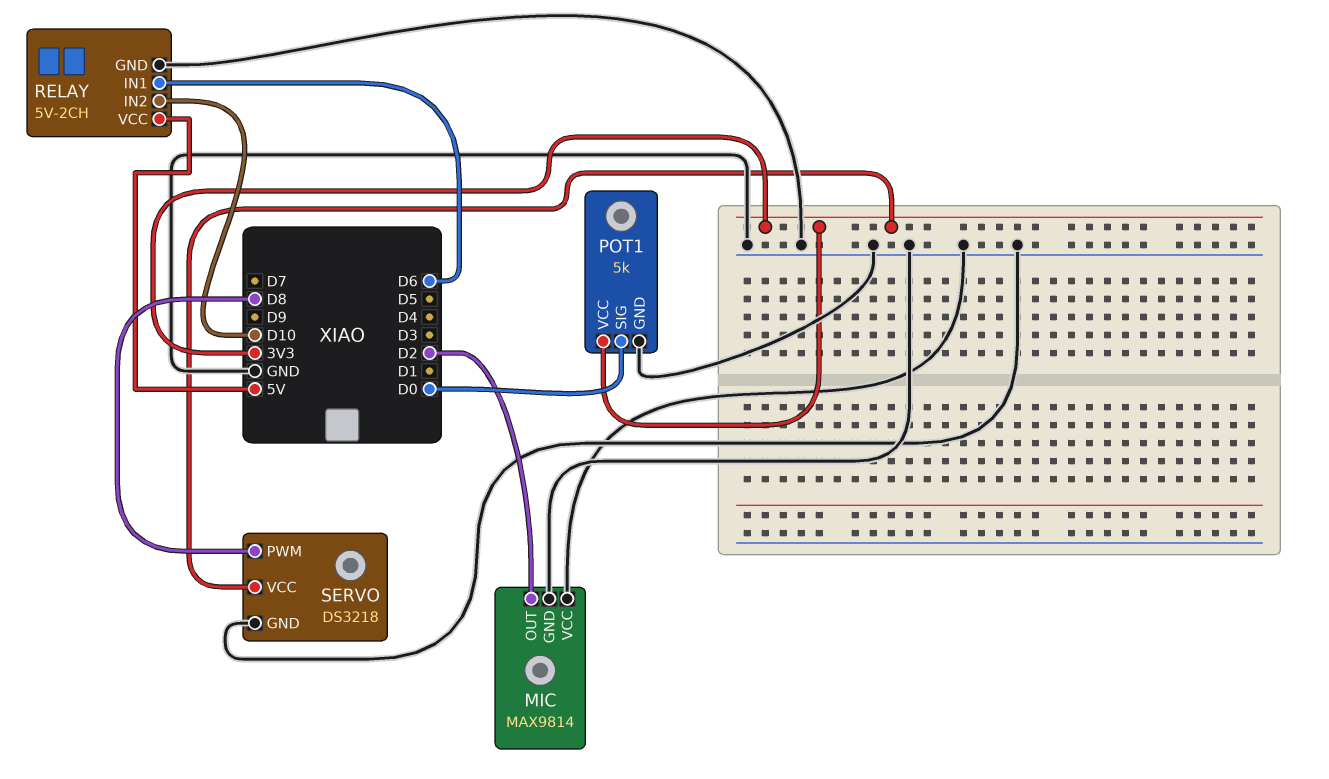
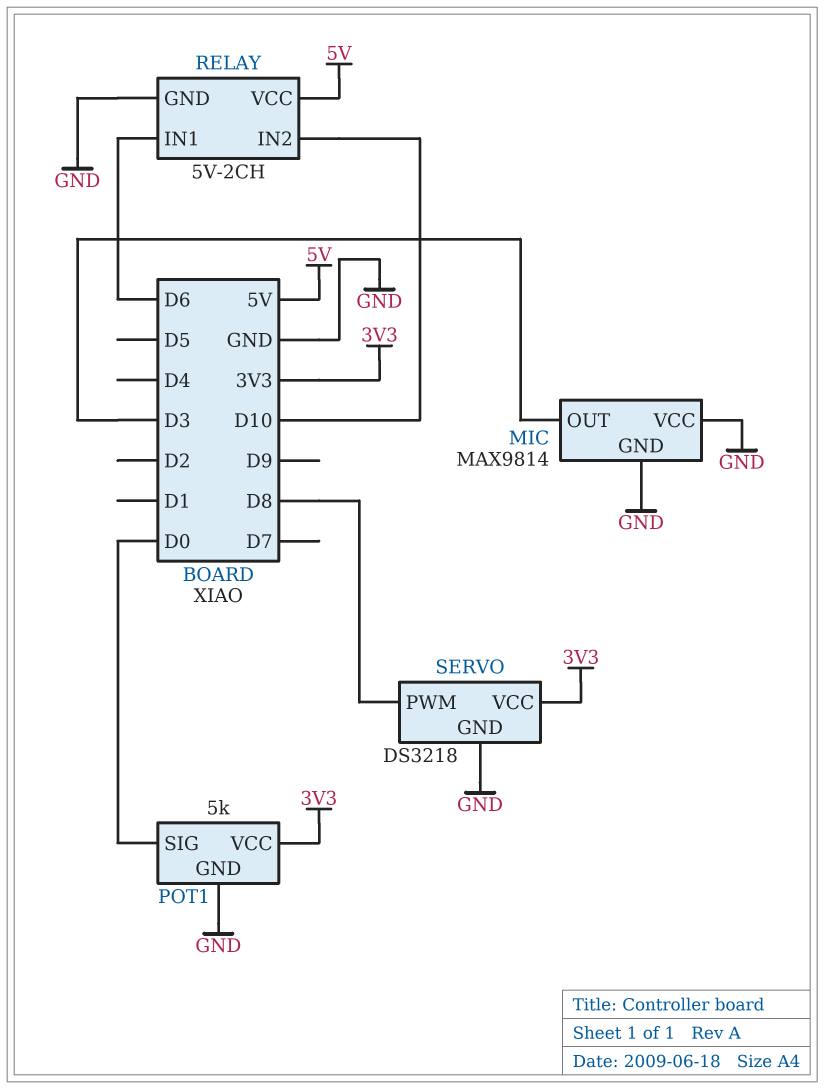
MIC pin OUT: D2 -> D3

